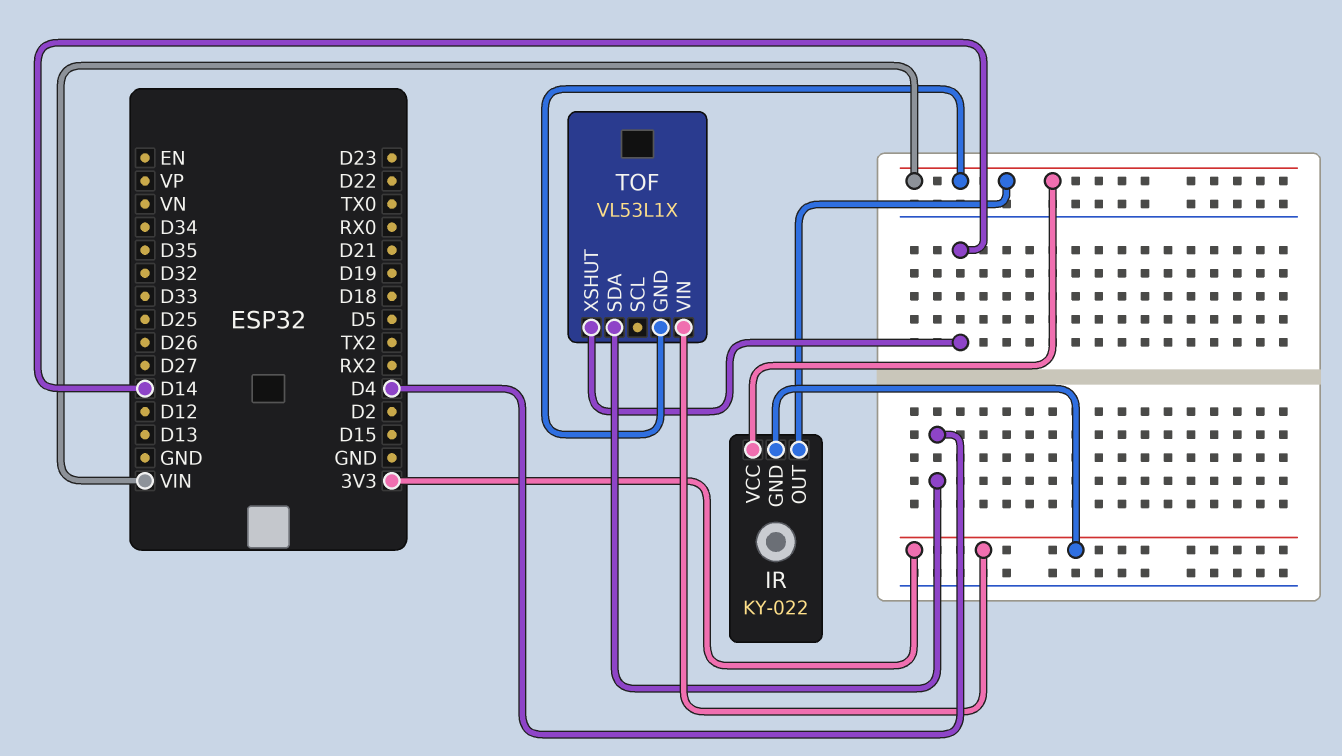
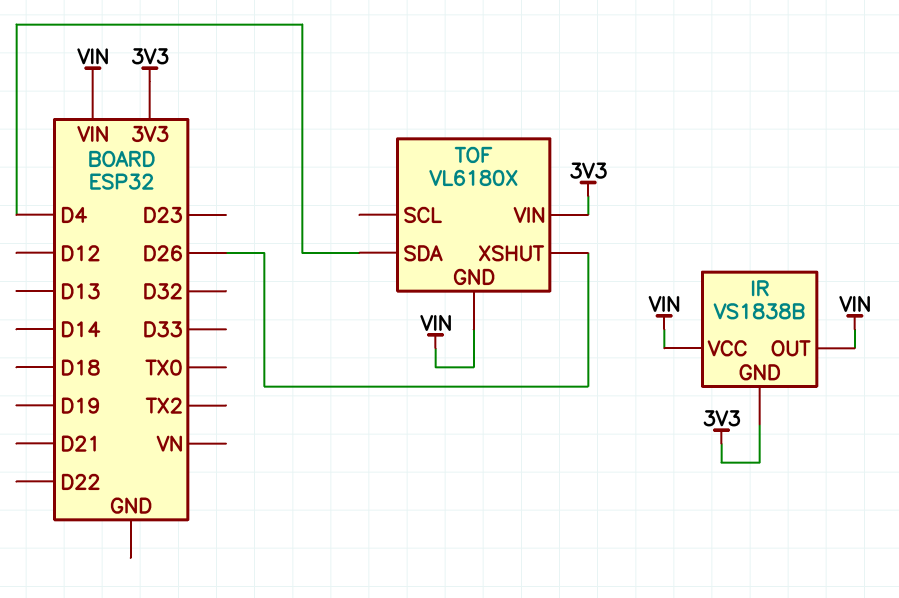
IR: KY-022 -> VS1838B
TOF: VL53L1X -> VL6180X
TOF pin XSHUT: D14 -> D26

